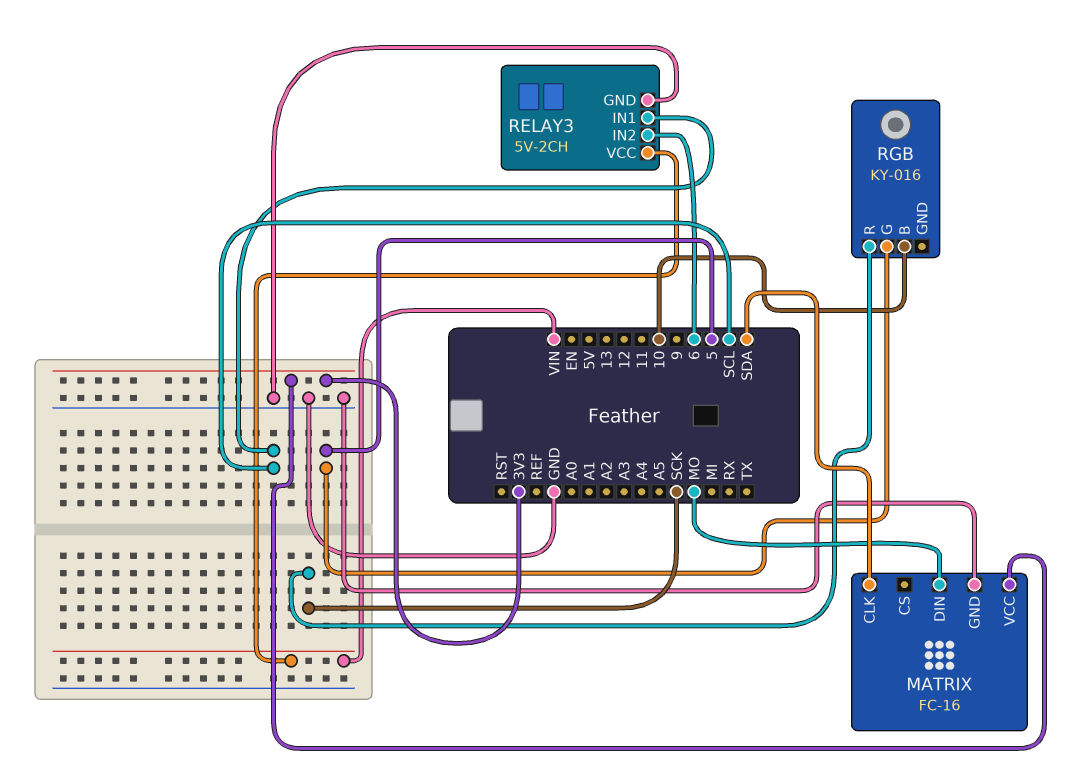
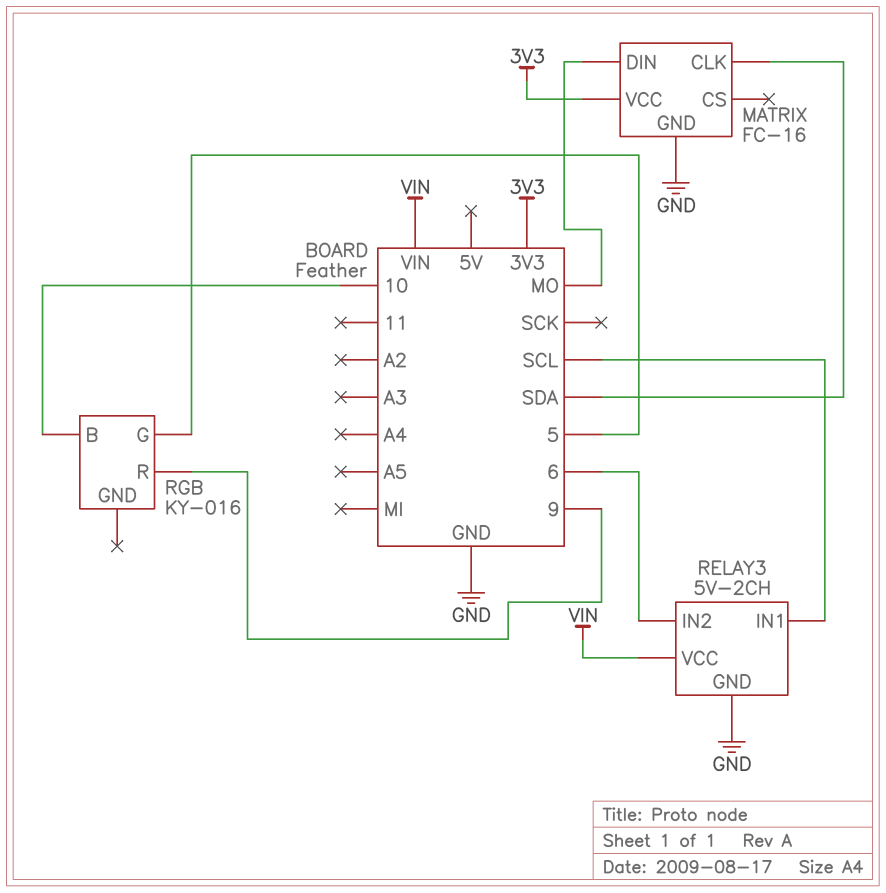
RGB pin R: SCK -> 9

